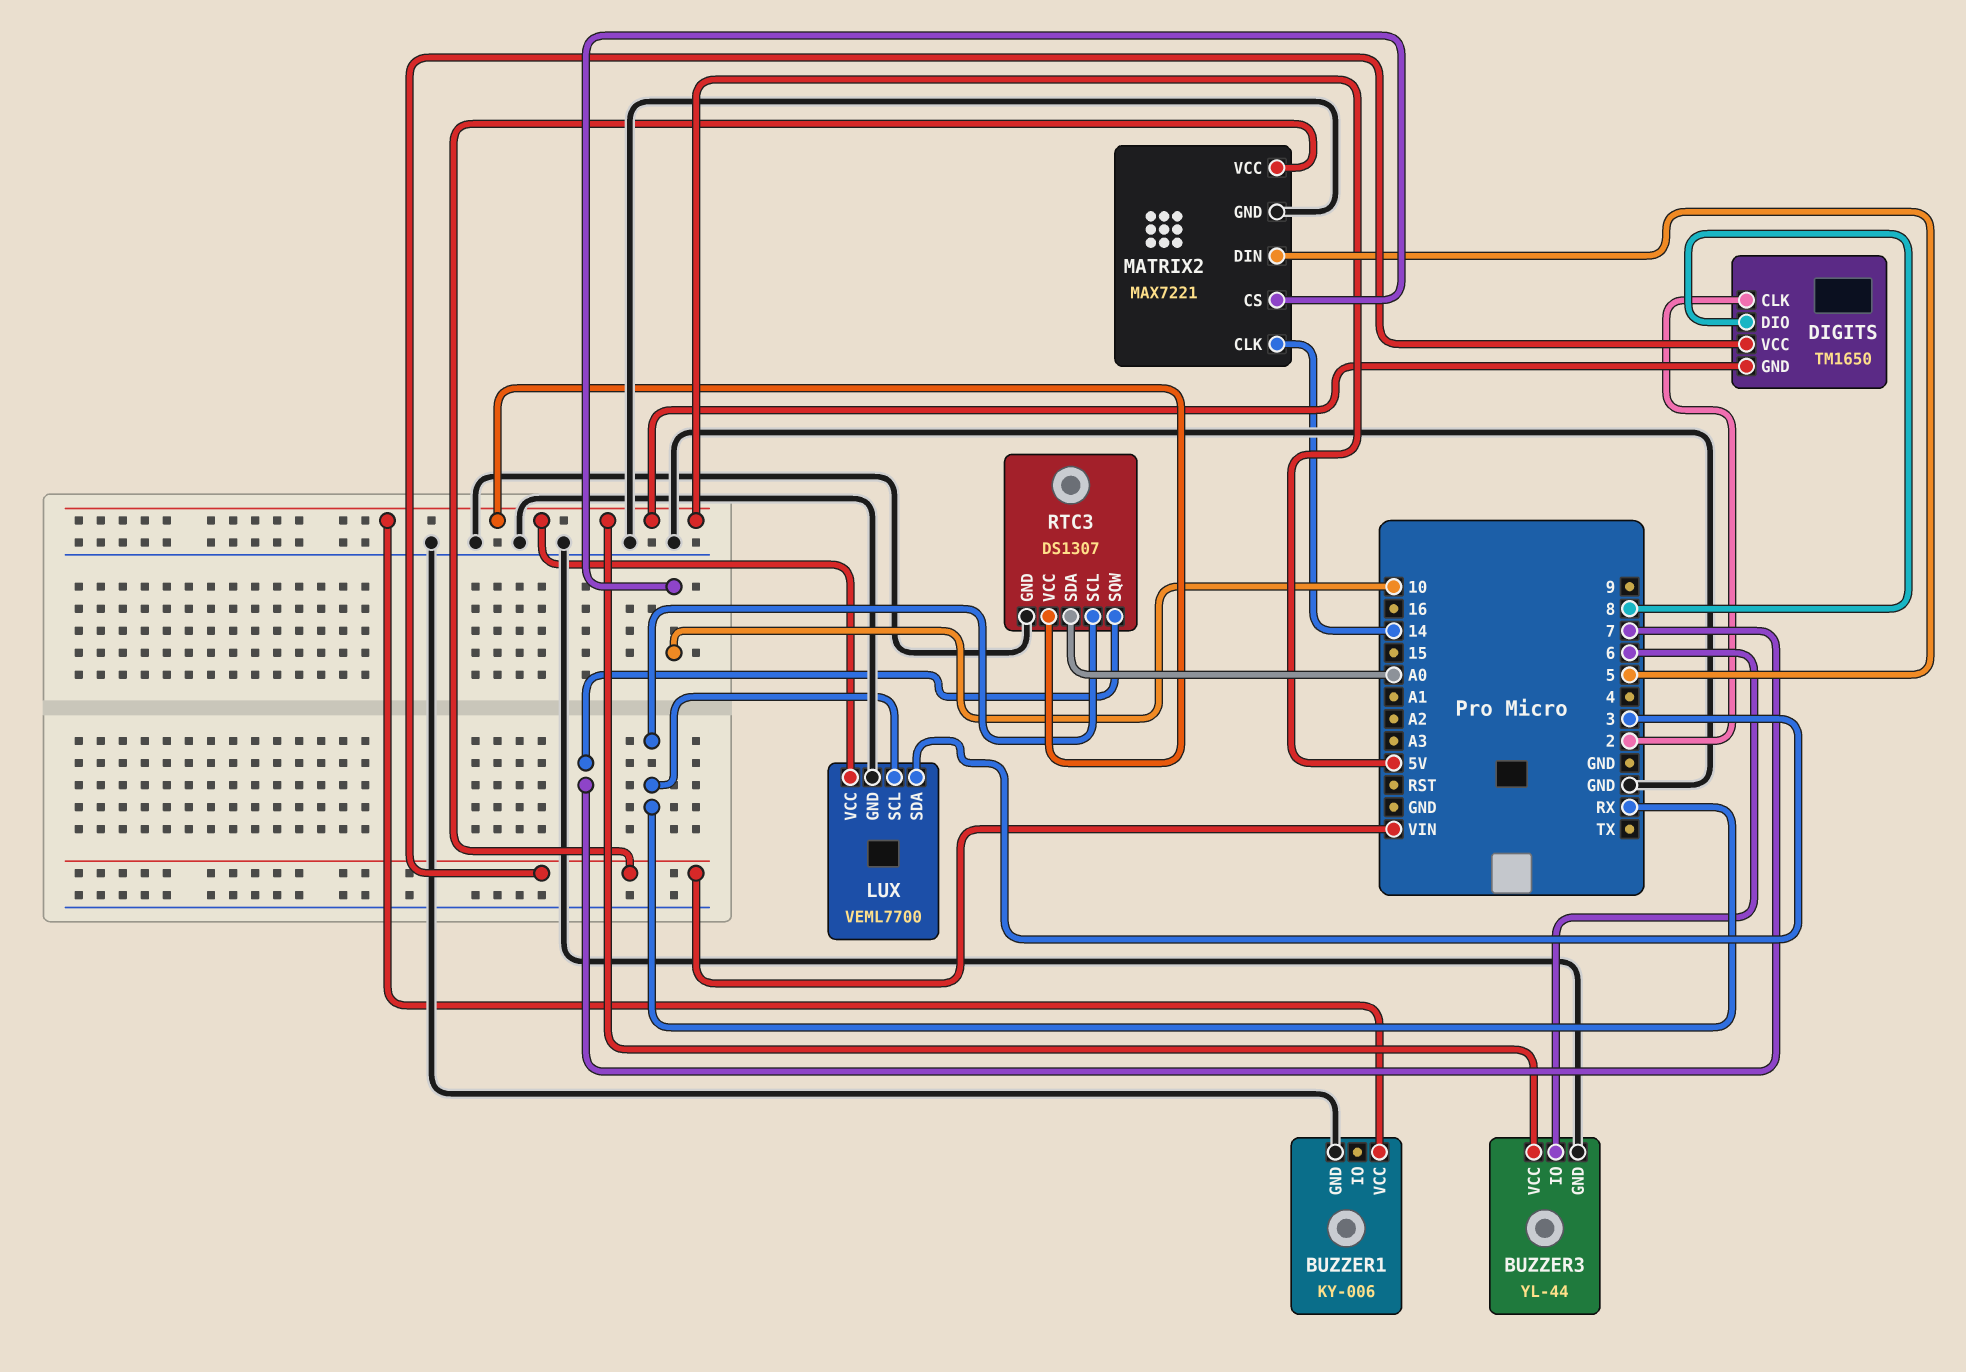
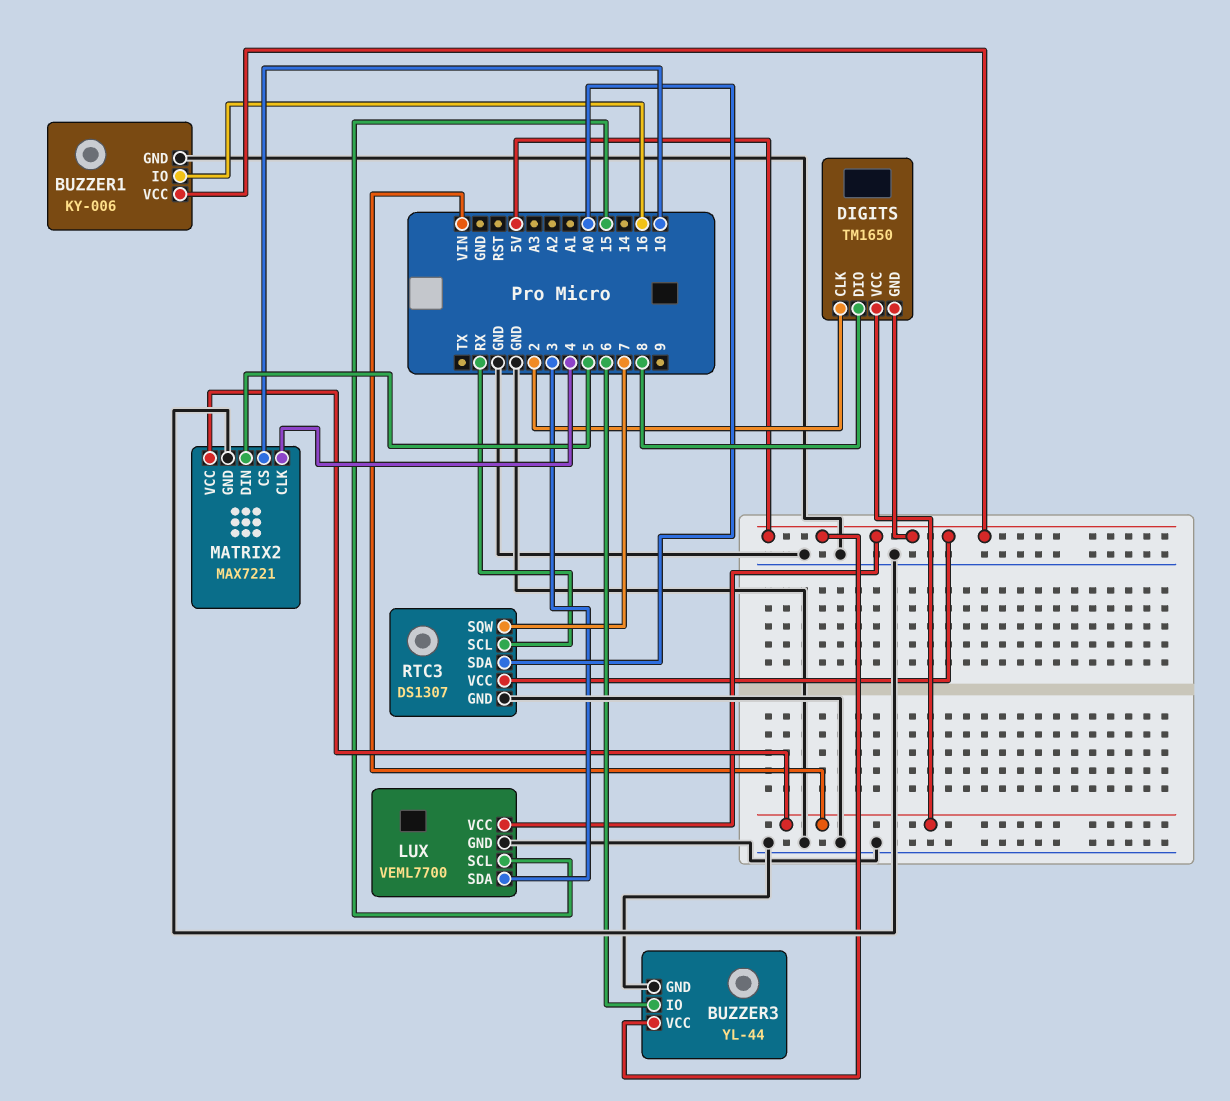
BUZZER1 pin IO: none -> 16
LUX pin SCL: RX -> 15
MATRIX2 pin CLK: 14 -> 4

